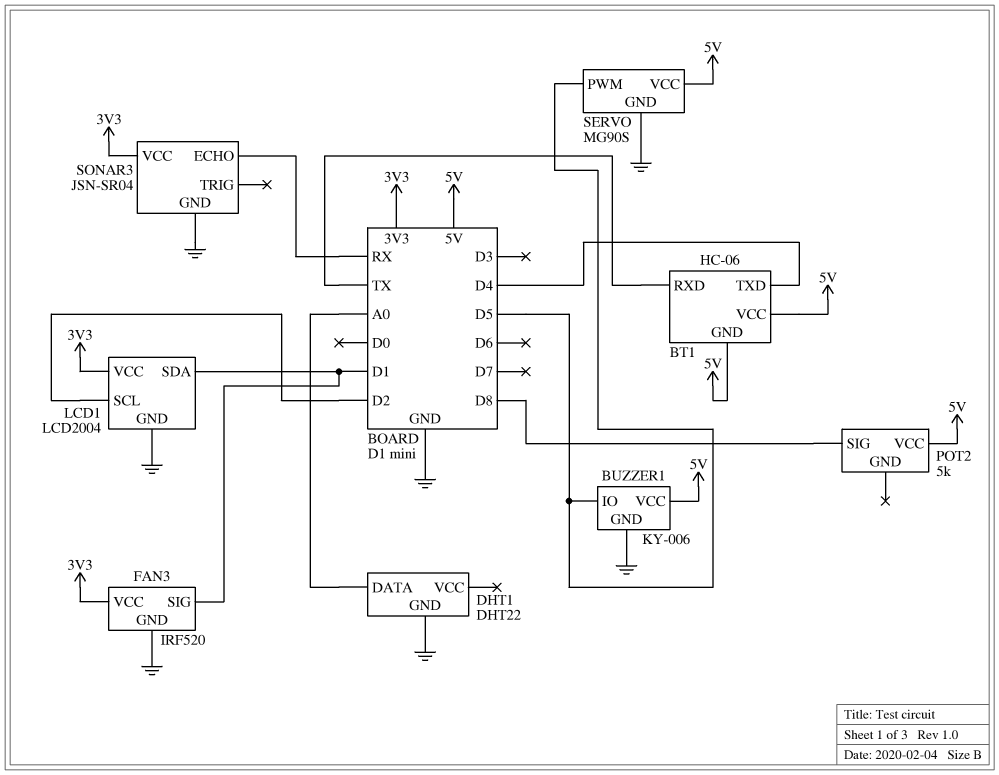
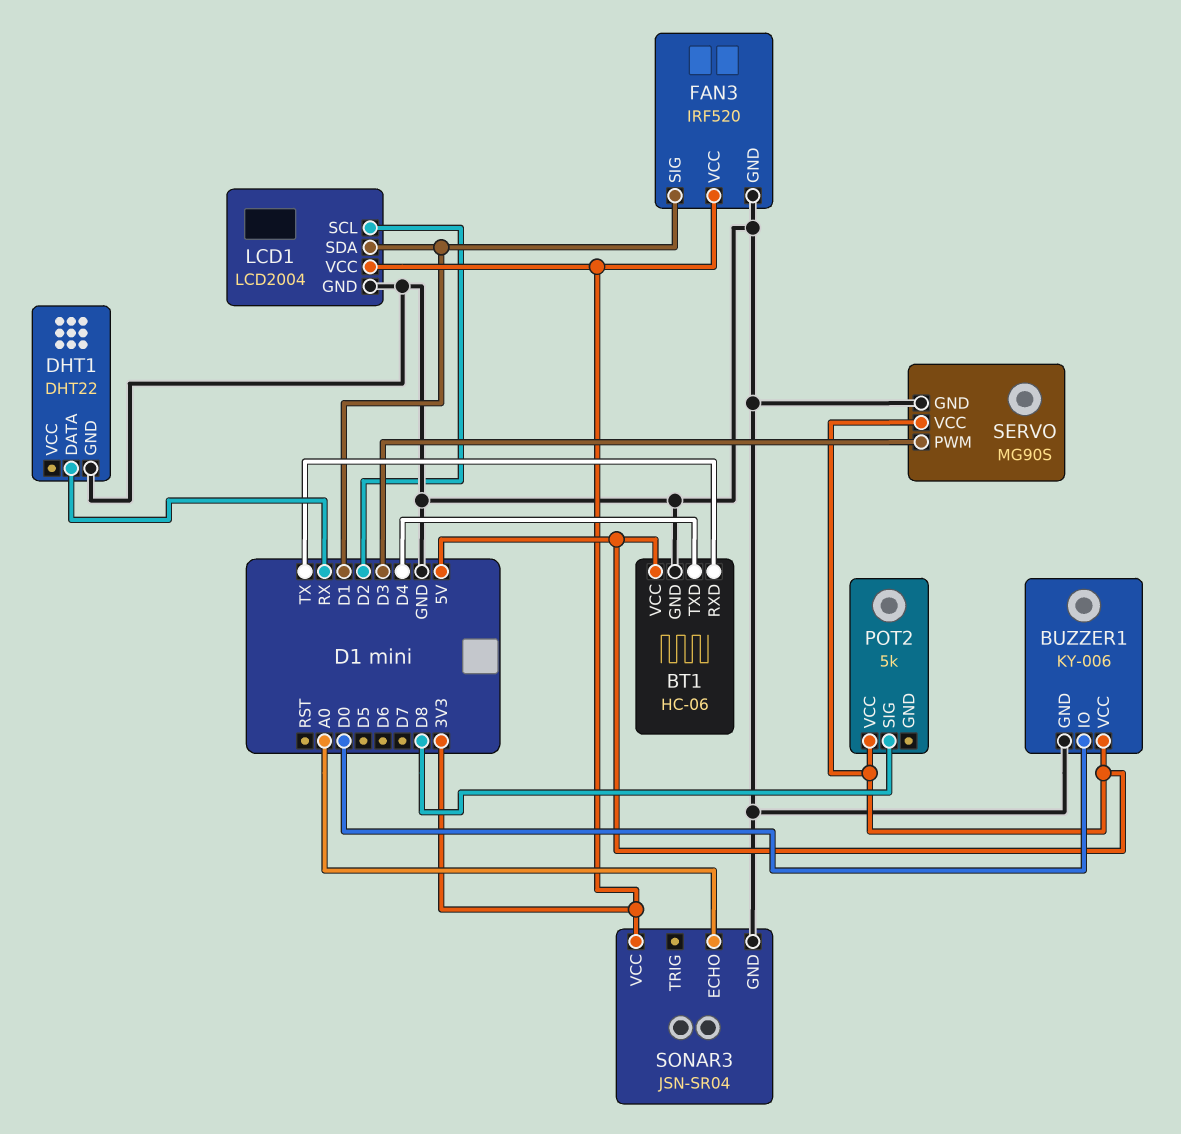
BT1 pin GND: 5V -> GND
BUZZER1 pin IO: D5 -> D0
DHT1 pin DATA: A0 -> RX
SERVO pin PWM: D5 -> D3
SONAR3 pin ECHO: RX -> A0

